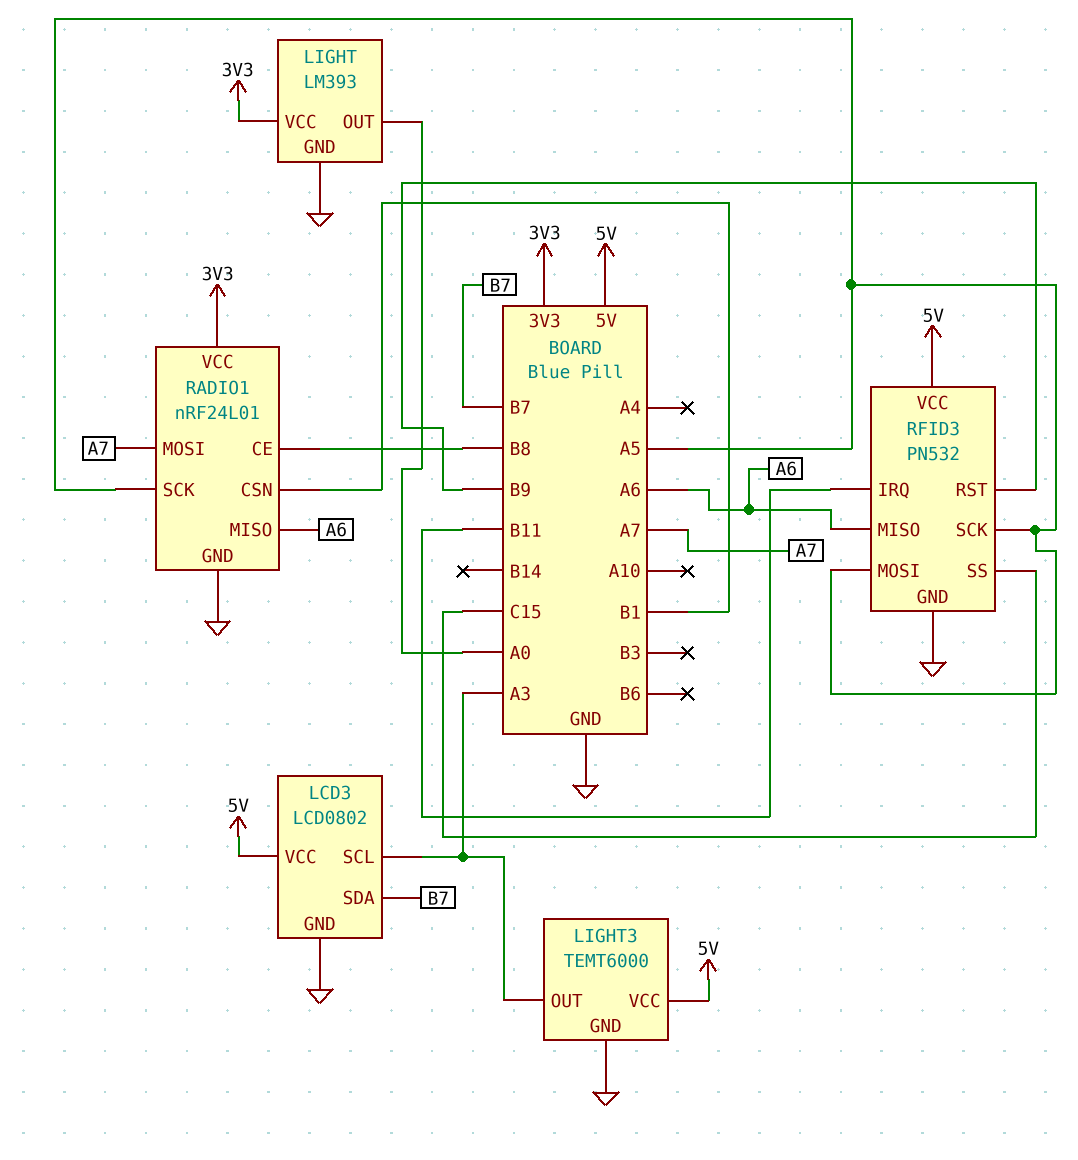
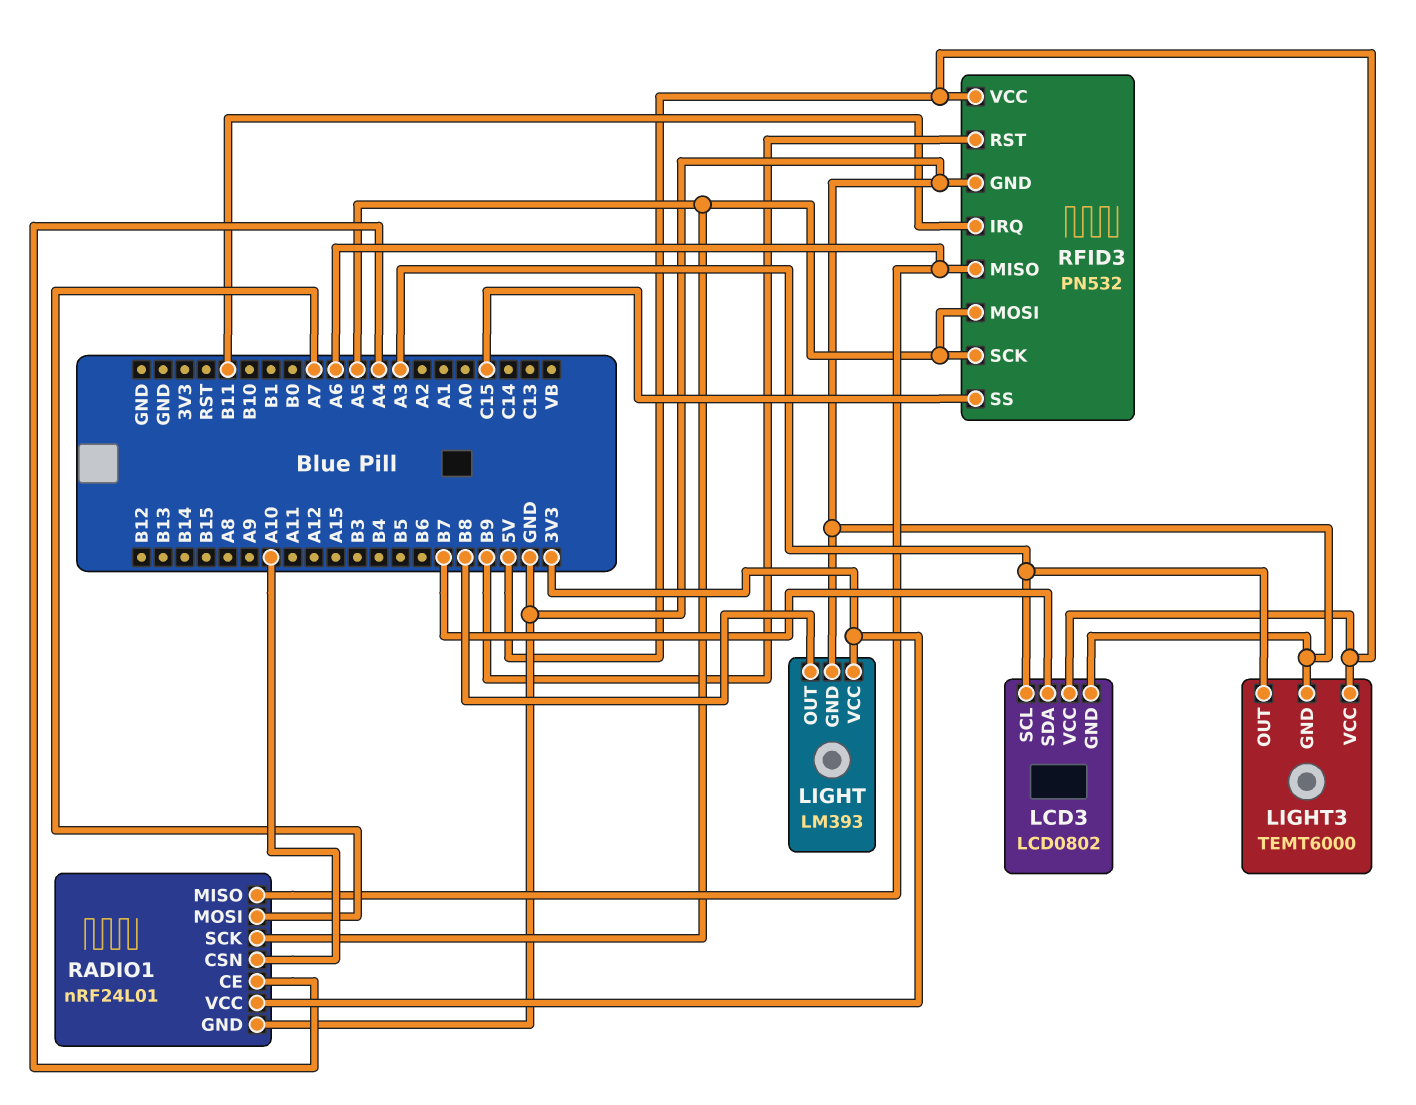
LIGHT pin OUT: A0 -> B8
RADIO1 pin CE: B8 -> A4
RADIO1 pin CSN: B1 -> A10

